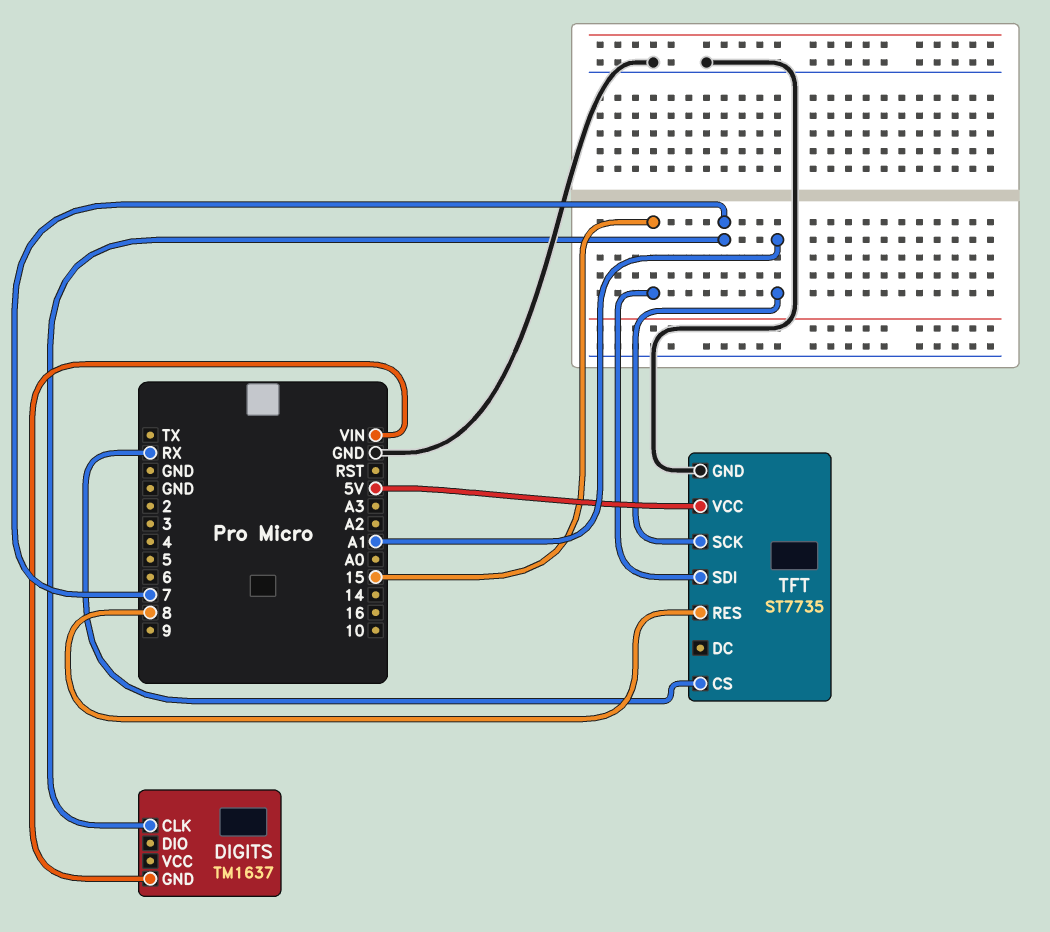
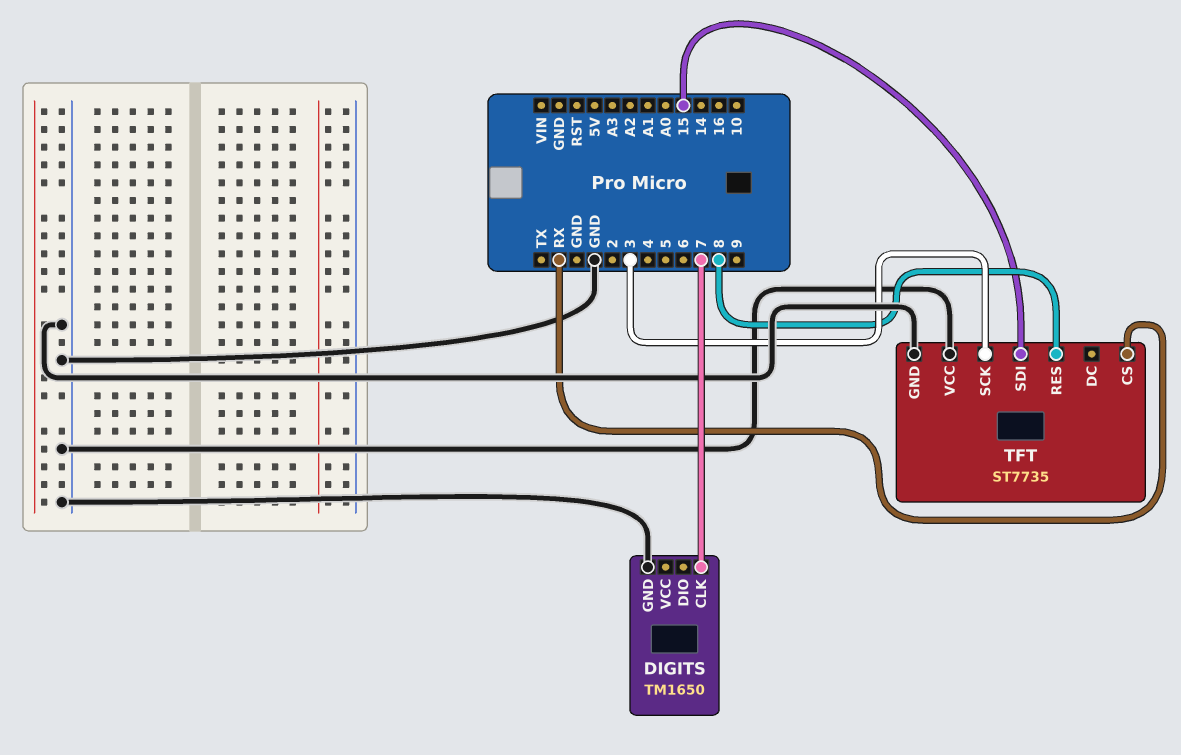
DIGITS: TM1637 -> TM1650
DIGITS pin GND: VIN -> GND
TFT pin SCK: A1 -> 3
TFT pin VCC: 5V -> GND

